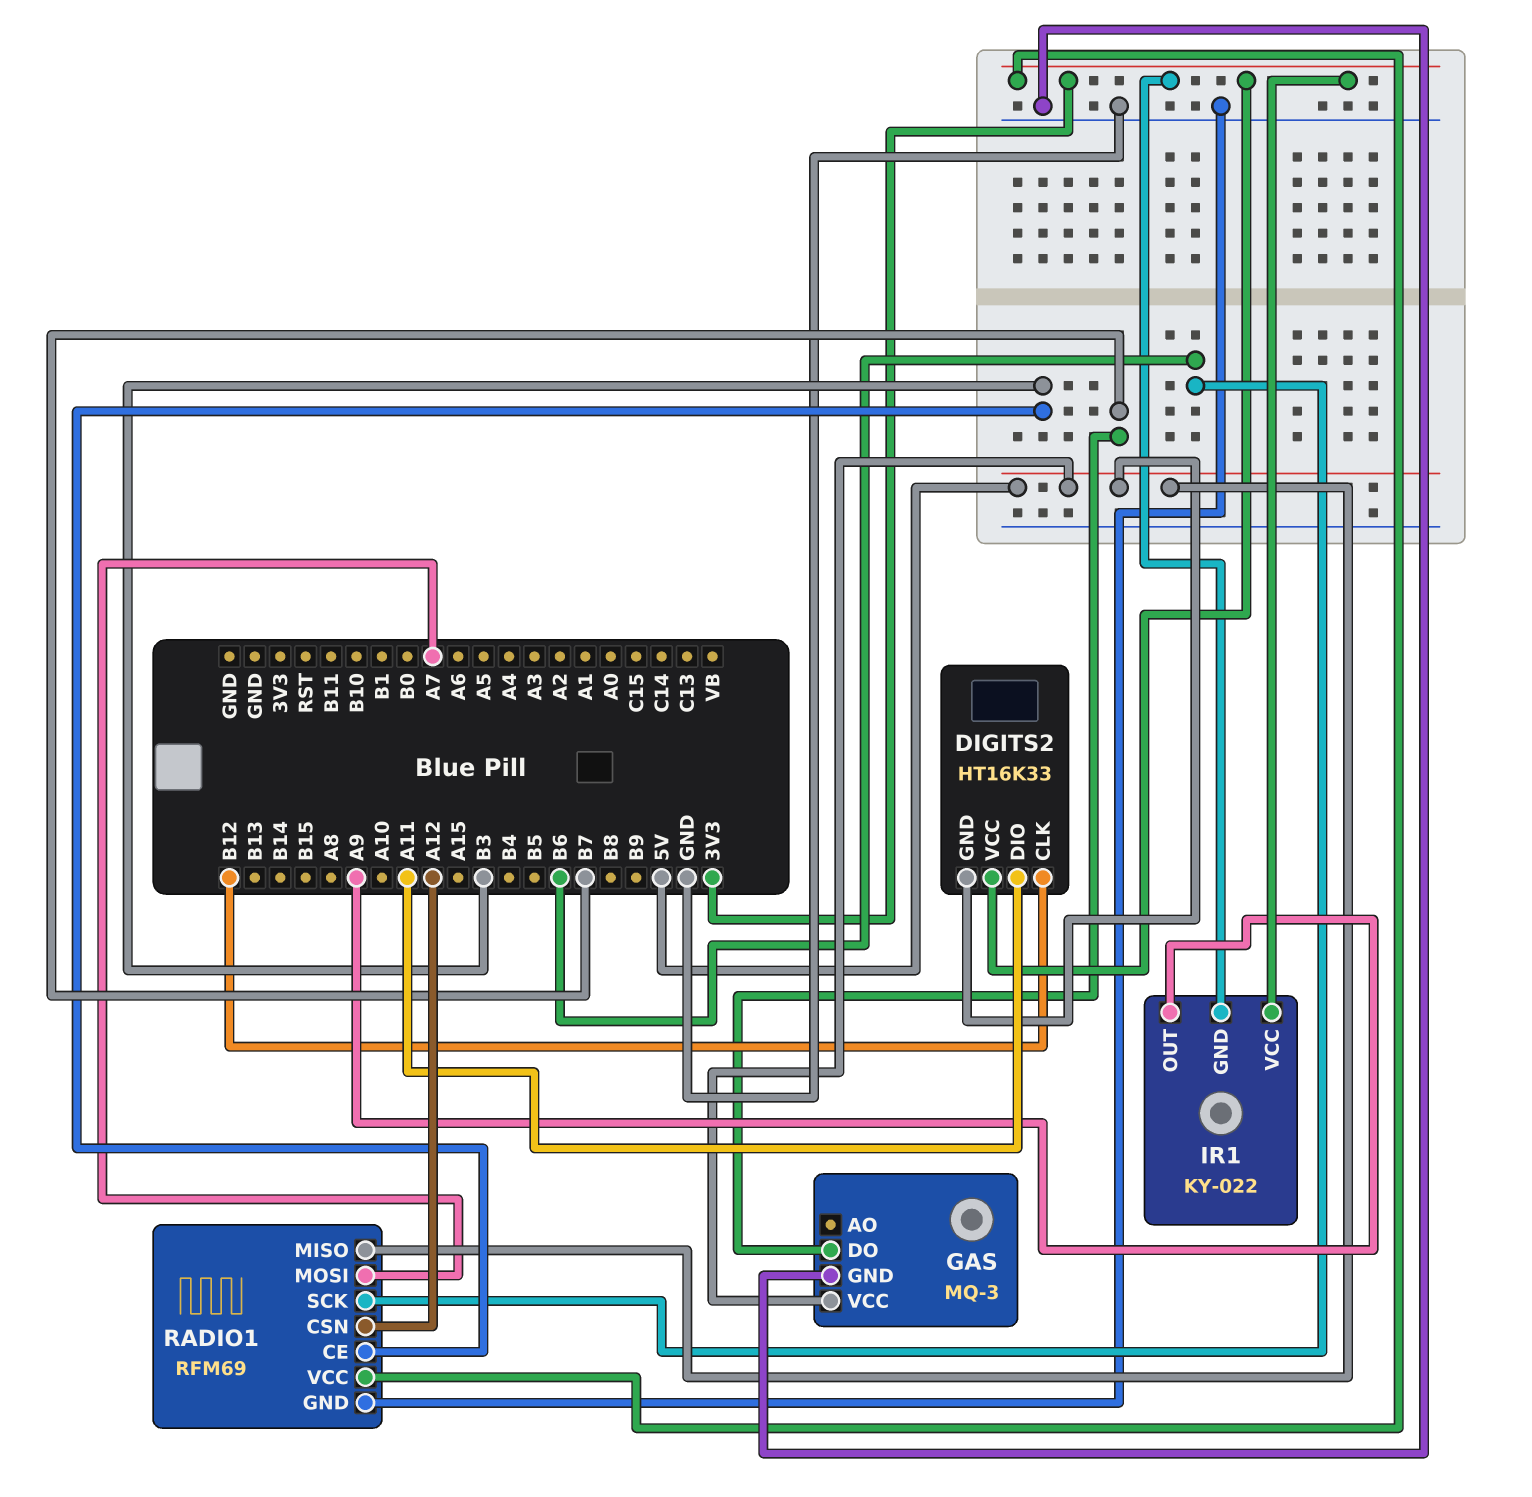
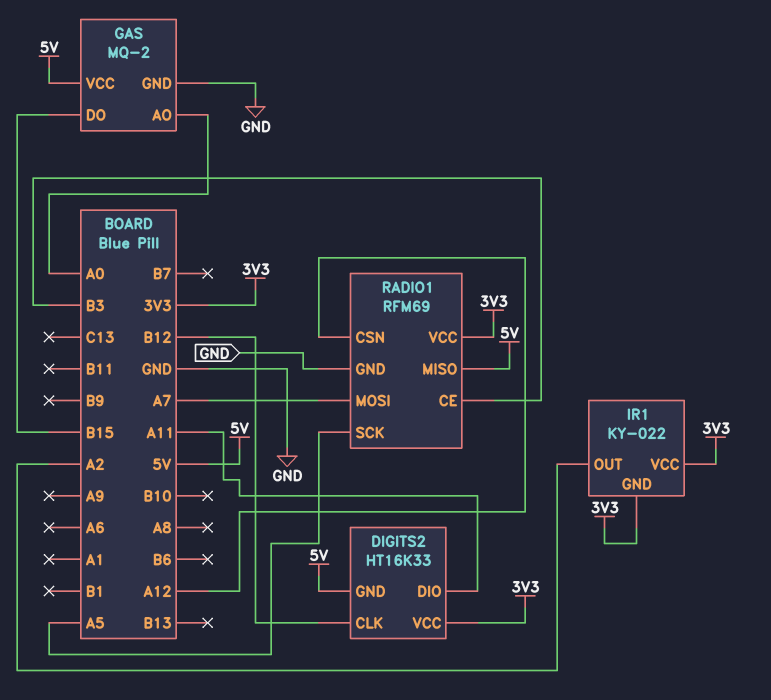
GAS: MQ-3 -> MQ-2
GAS pin AO: none -> A0
GAS pin DO: B7 -> B15
IR1 pin OUT: A9 -> A2
RADIO1 pin SCK: B6 -> A5

